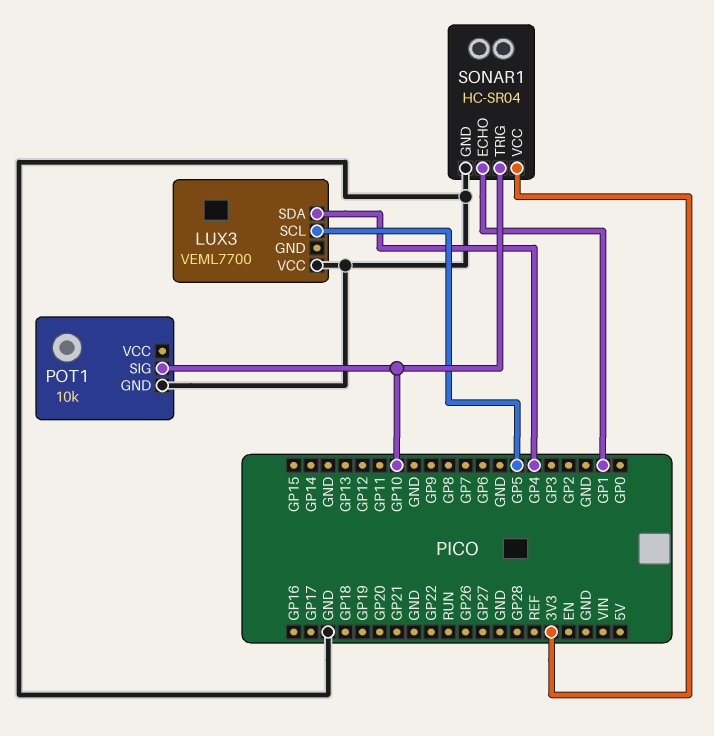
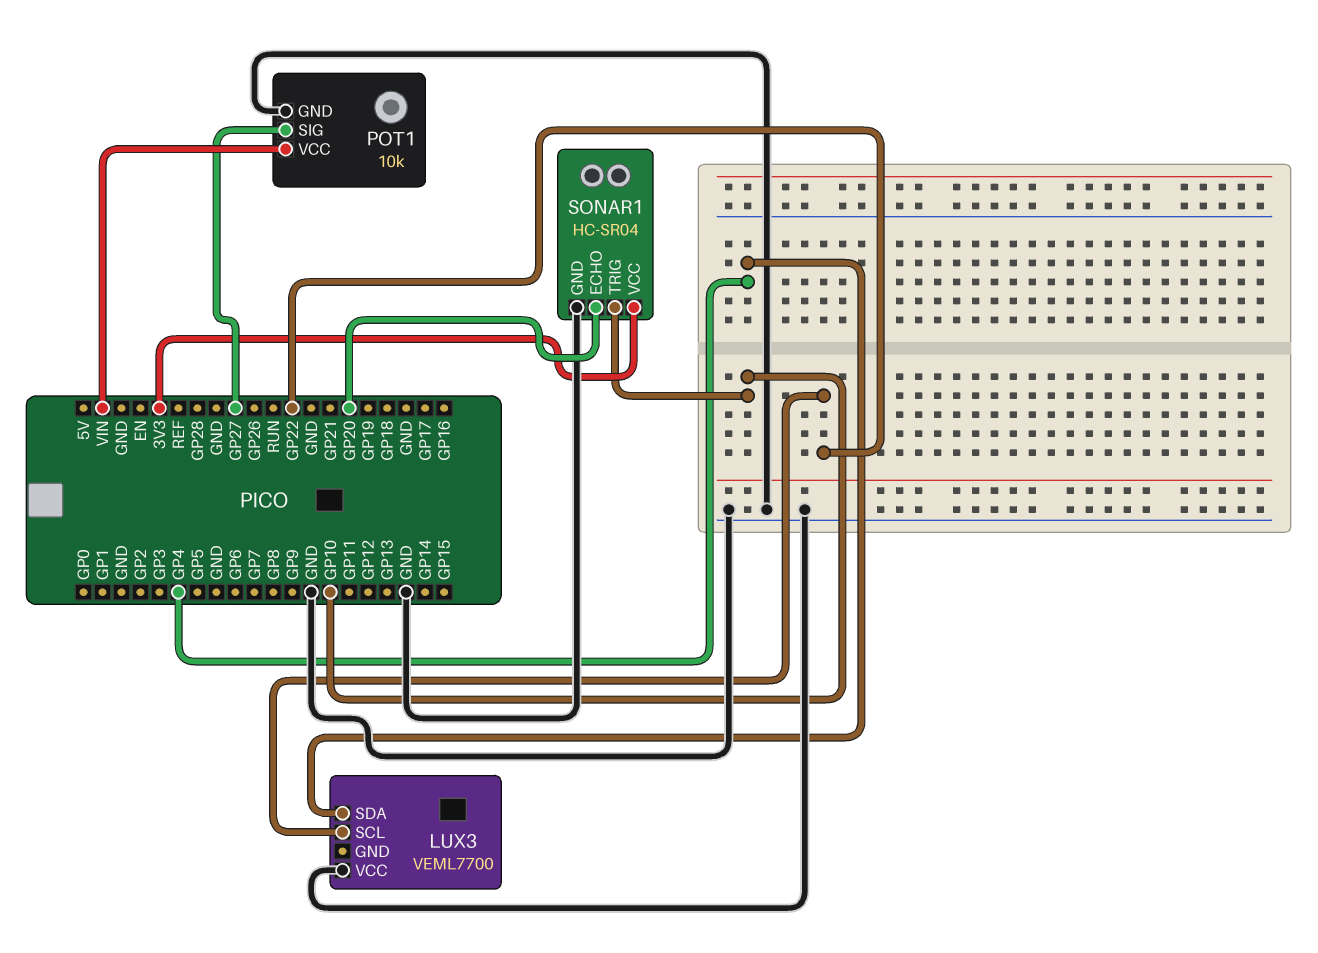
LUX3 pin SCL: GP5 -> GP22
POT1 pin SIG: GP10 -> GP27
POT1 pin VCC: none -> VIN
SONAR1 pin ECHO: GP1 -> GP20

